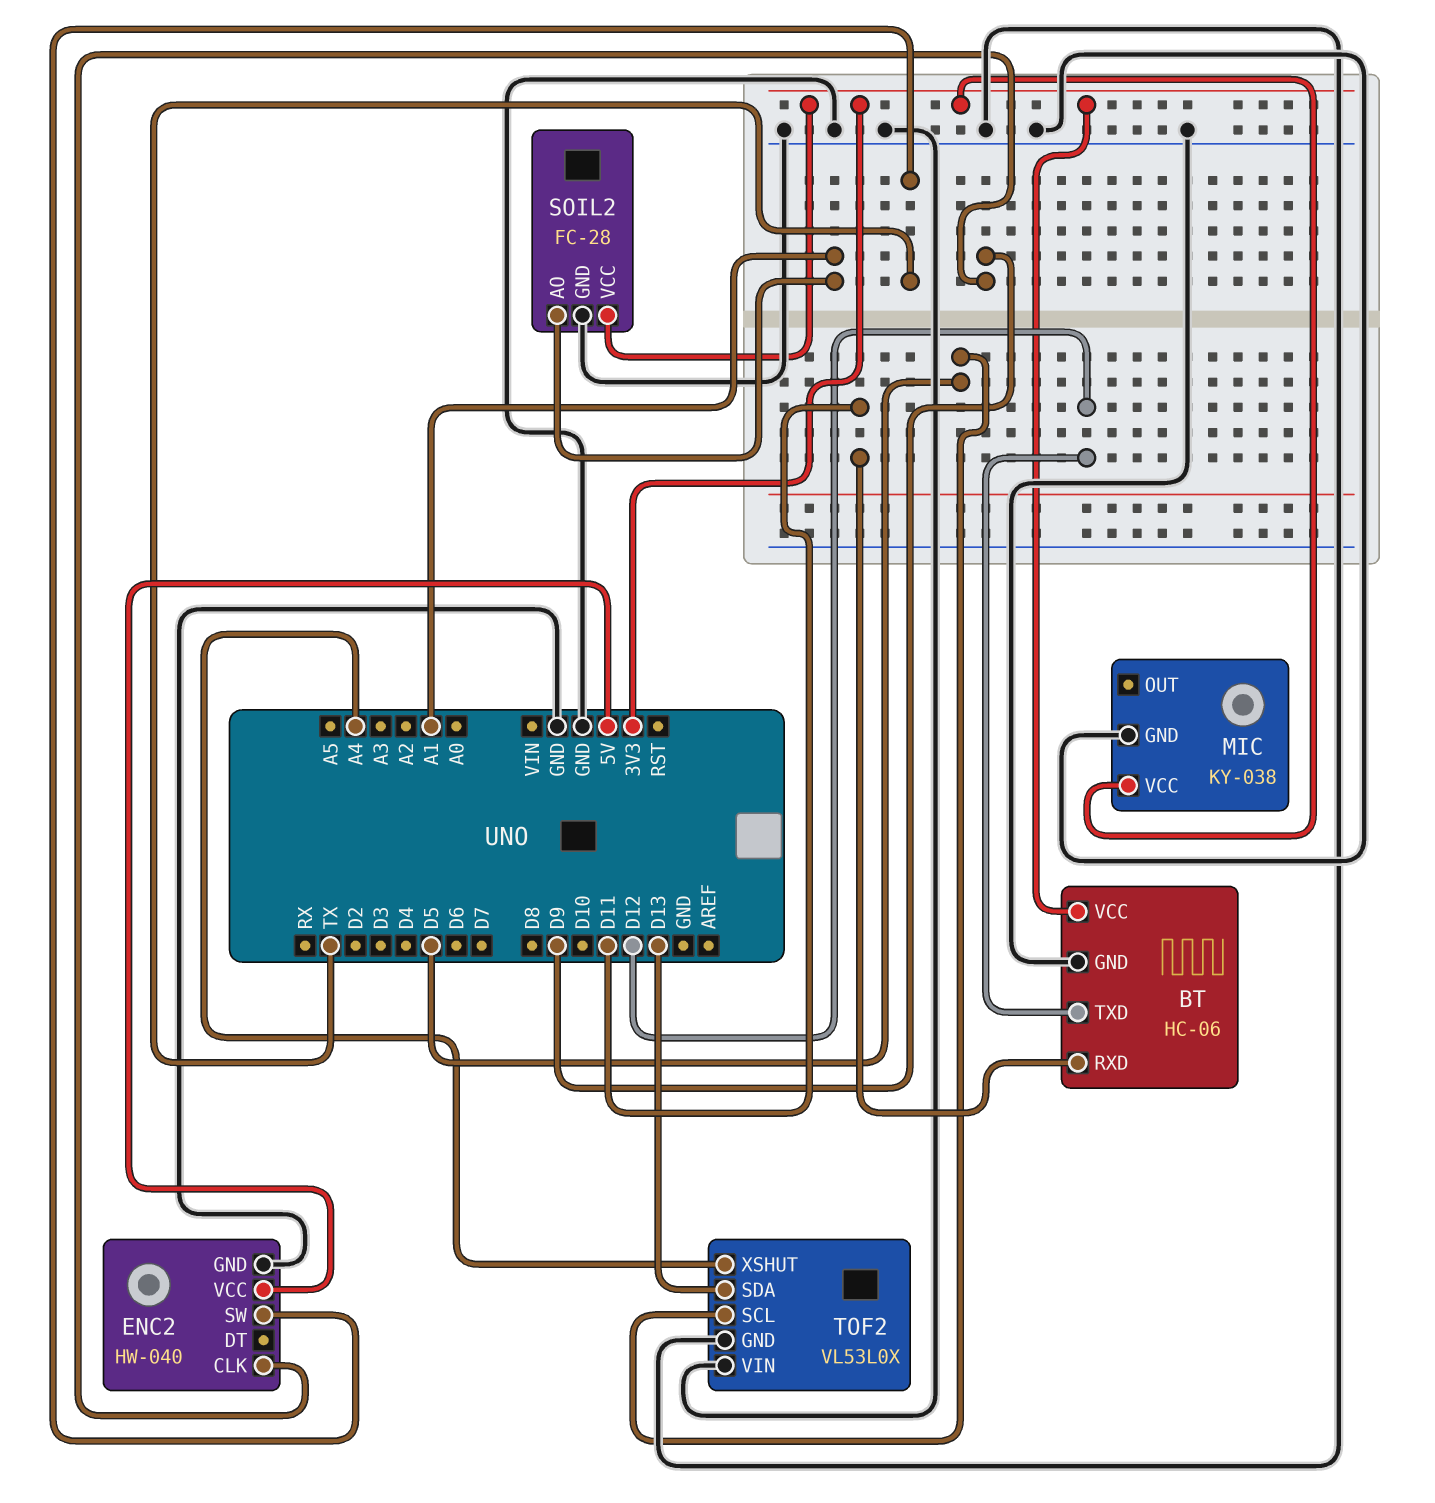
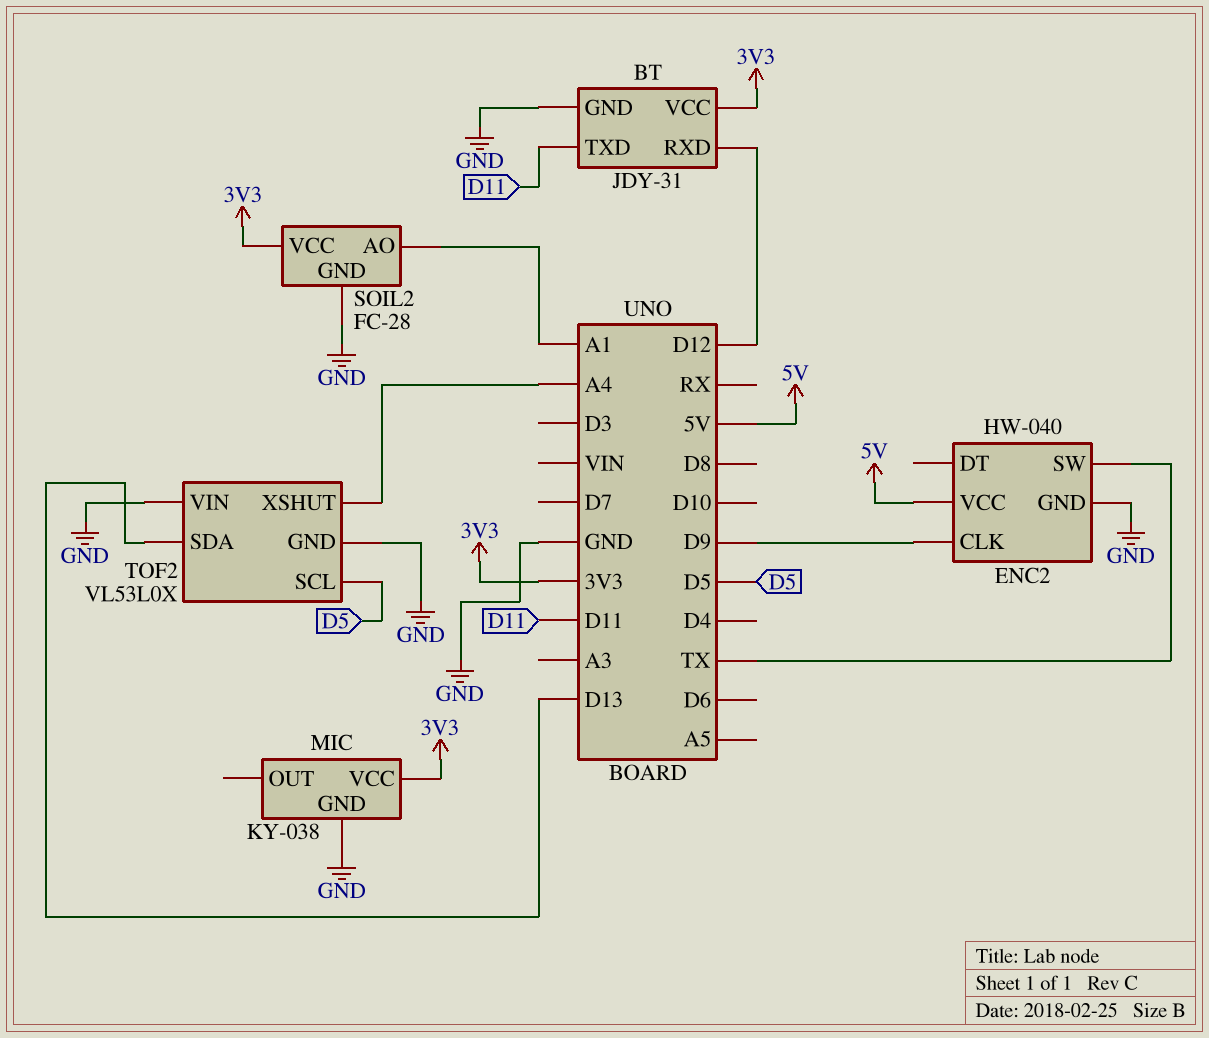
BT: HC-06 -> JDY-31
BT pin RXD: D11 -> D12
BT pin TXD: D12 -> D11

